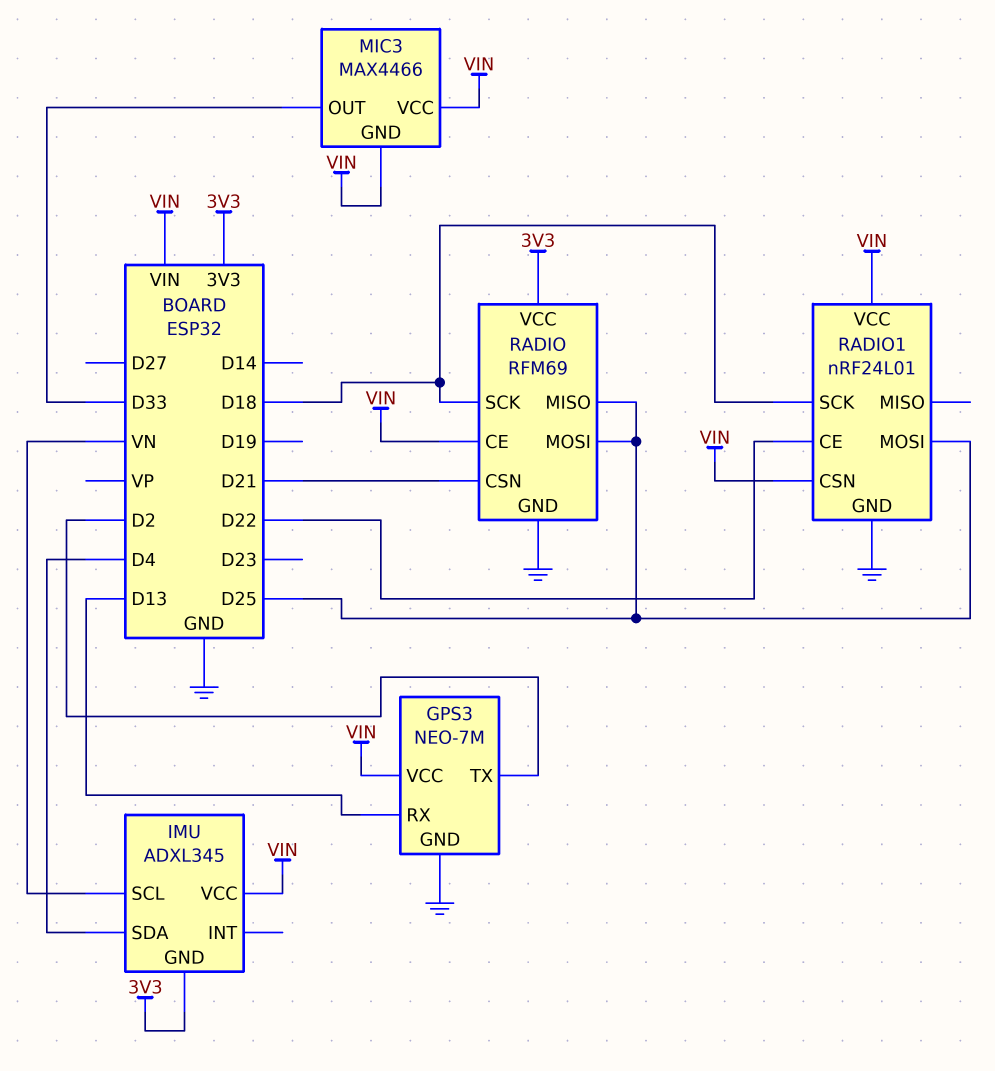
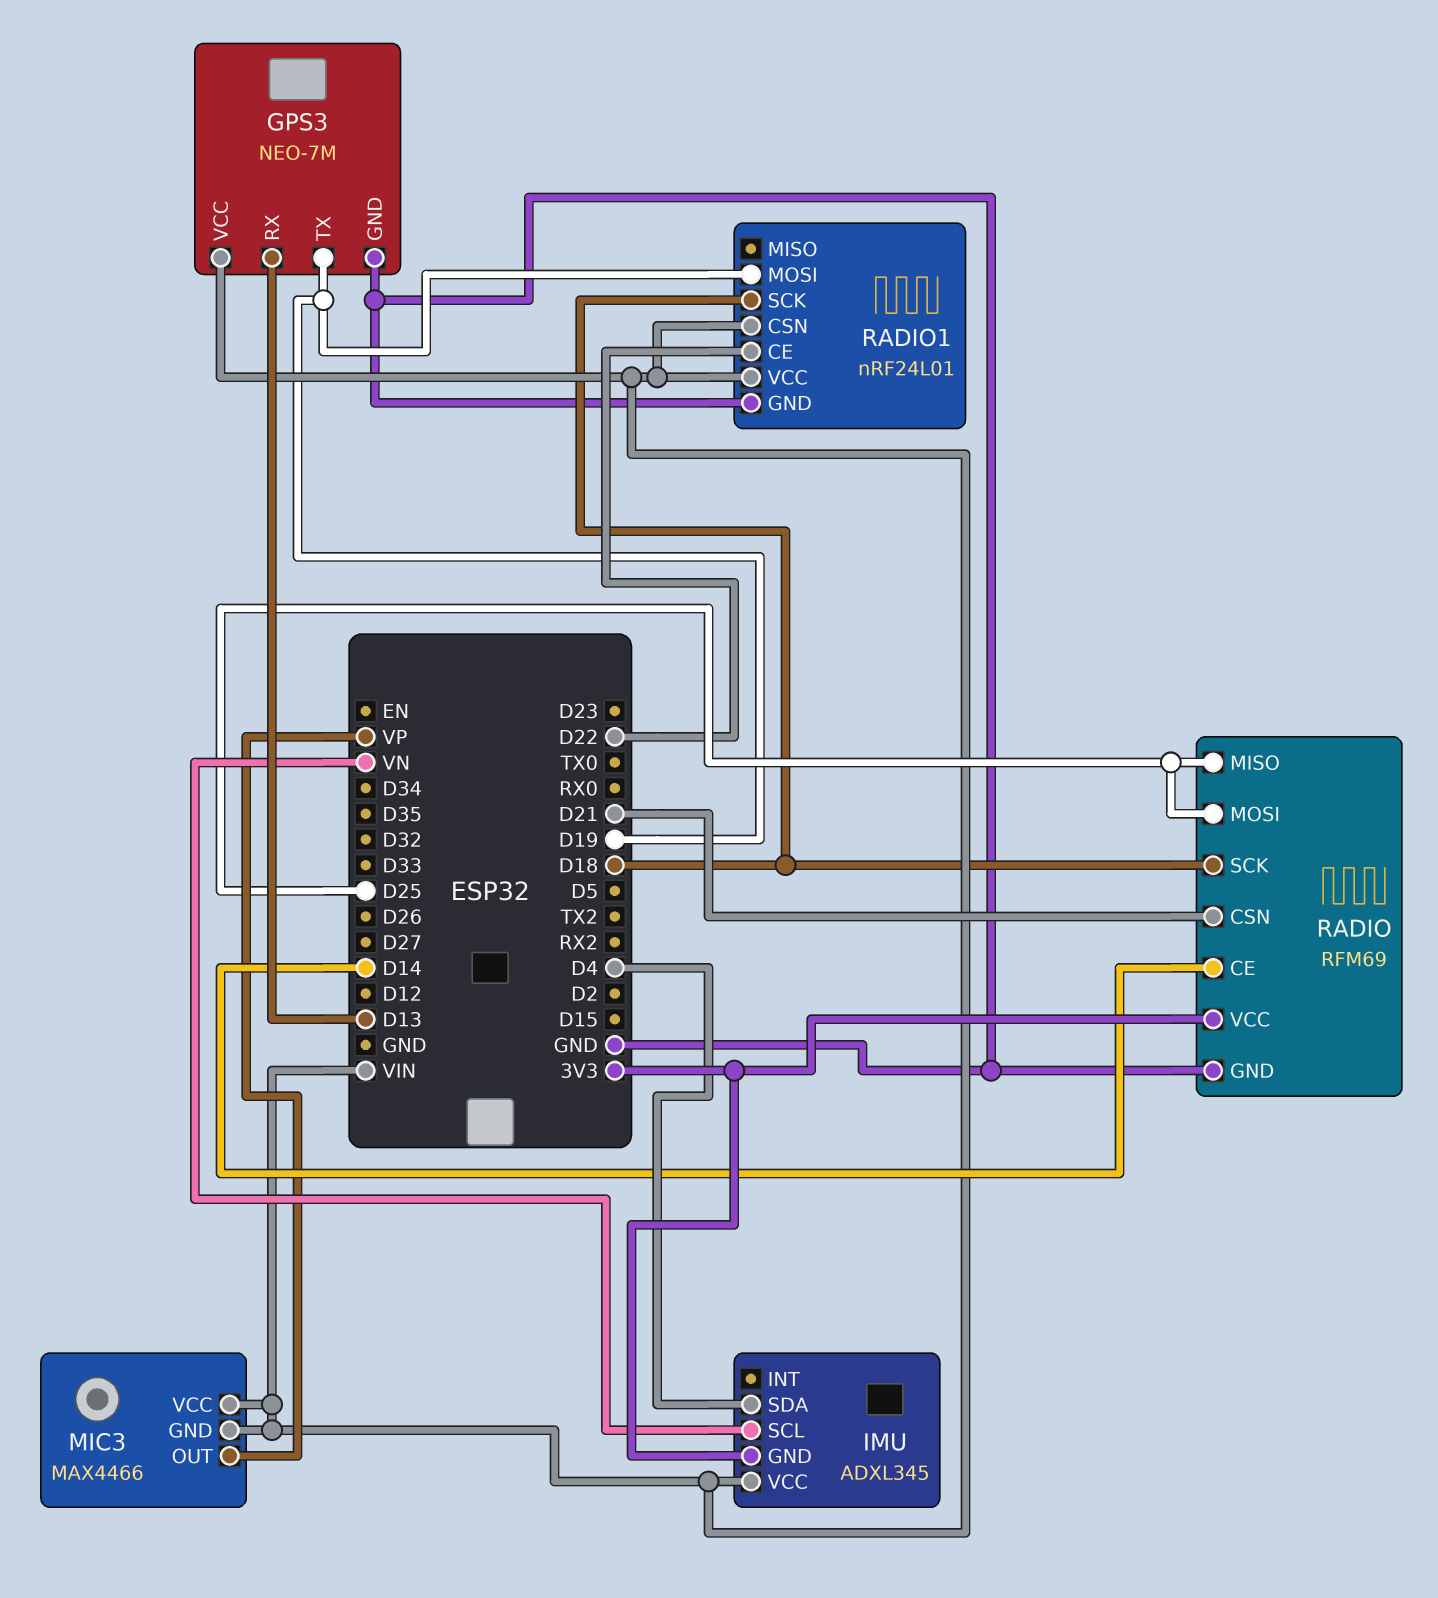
GPS3 pin TX: D2 -> D19
MIC3 pin OUT: D33 -> VP
RADIO pin CE: VIN -> D14
RADIO1 pin MOSI: D25 -> D19

